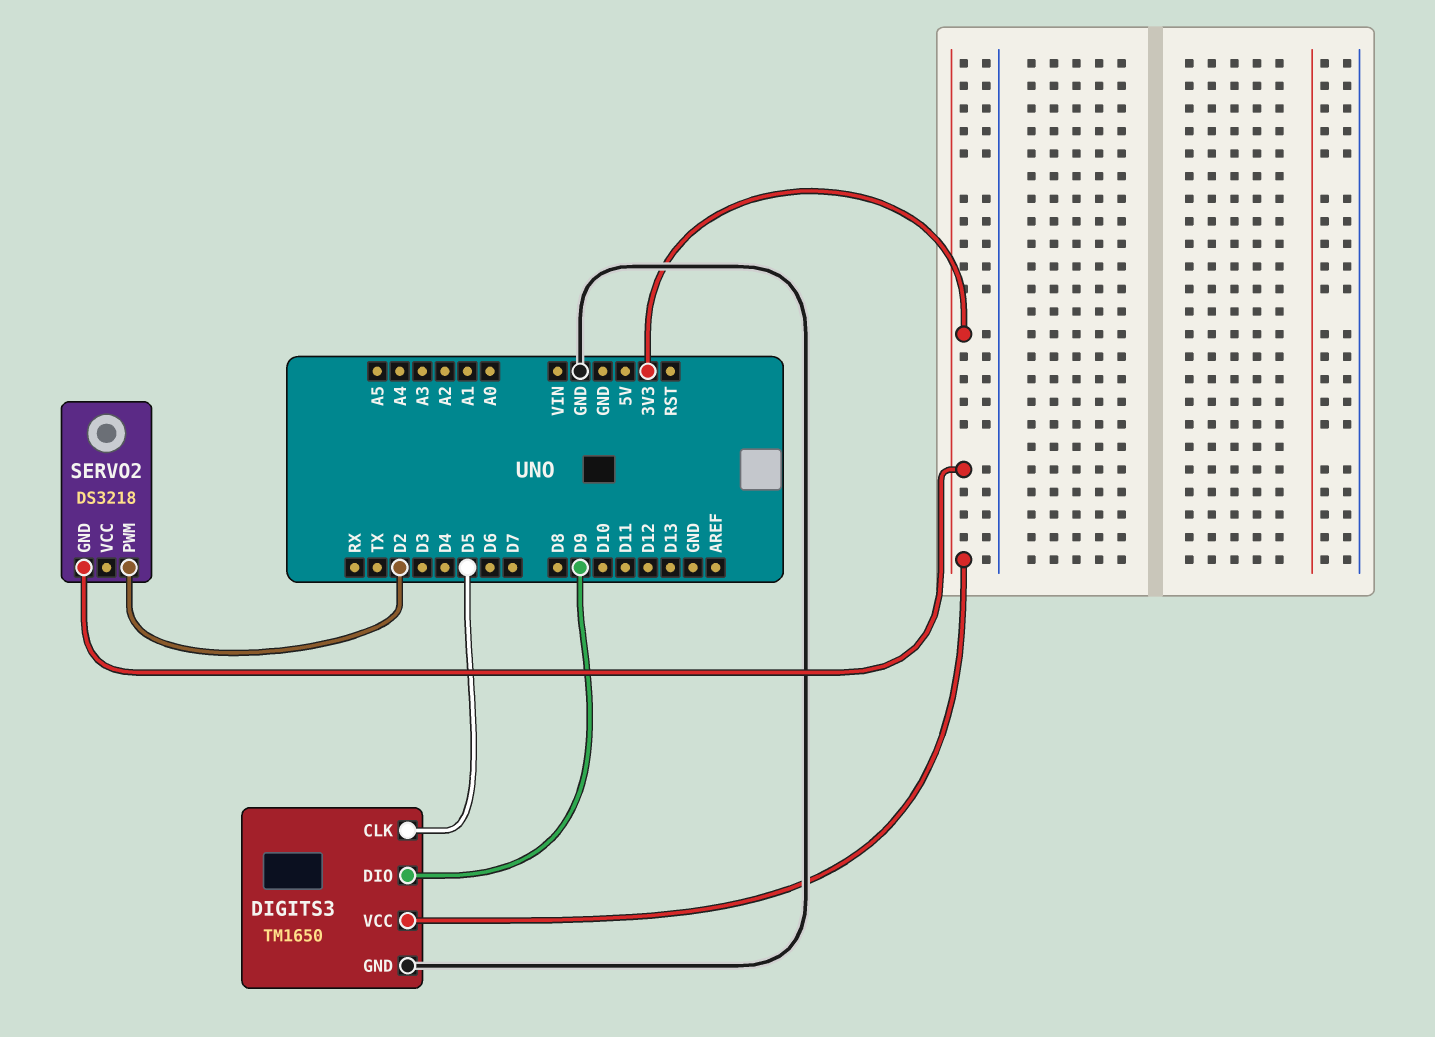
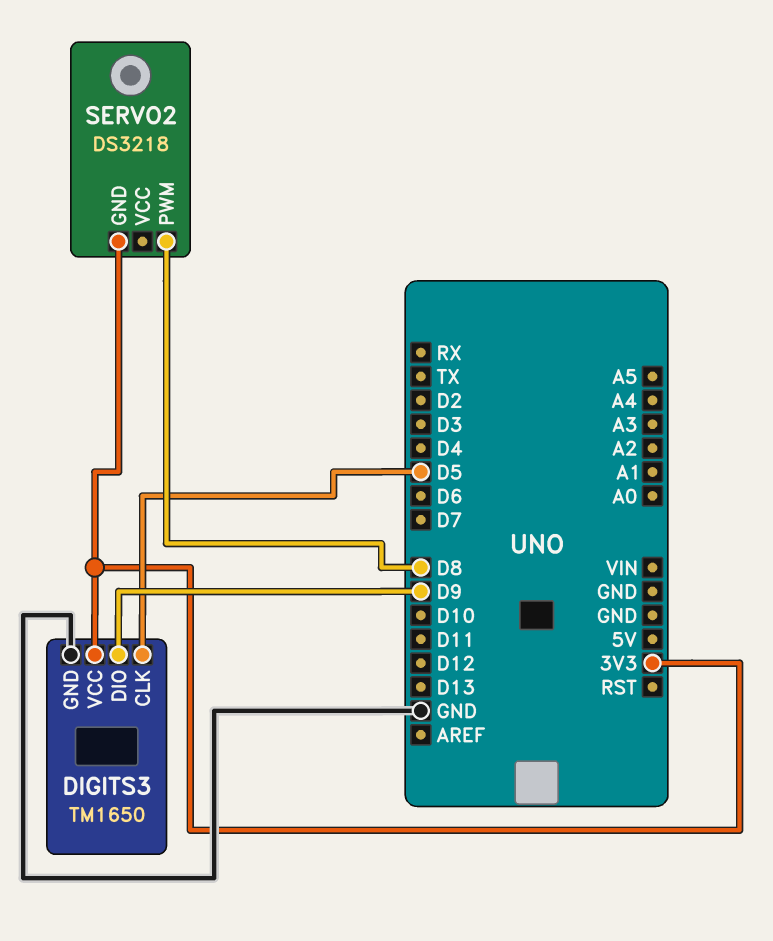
SERVO2 pin PWM: D2 -> D8

